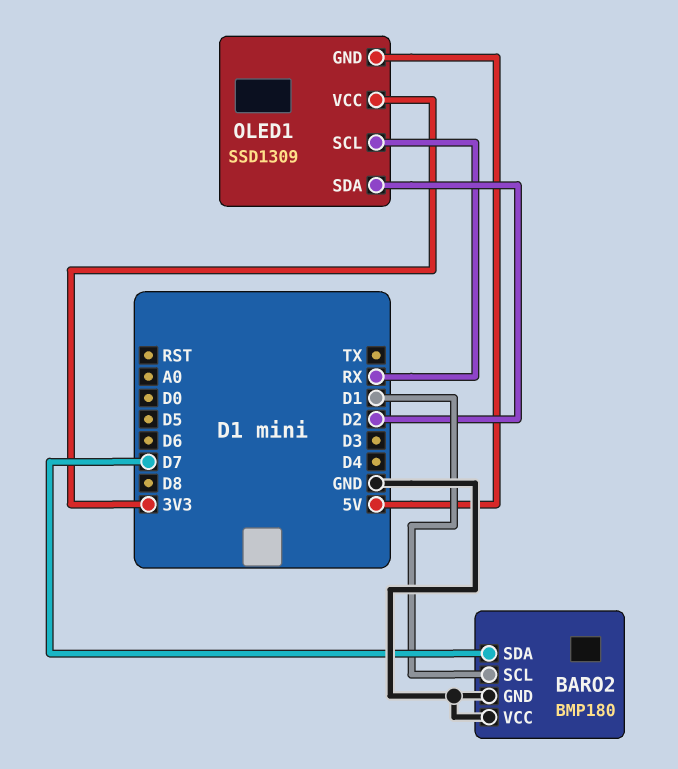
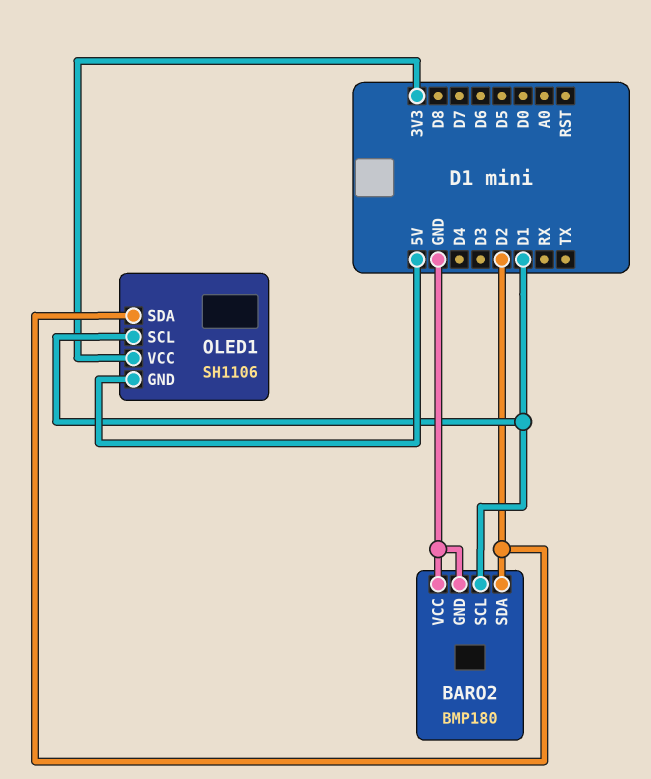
BARO2 pin SDA: D7 -> D2
OLED1: SSD1309 -> SH1106
OLED1 pin SCL: RX -> D1

